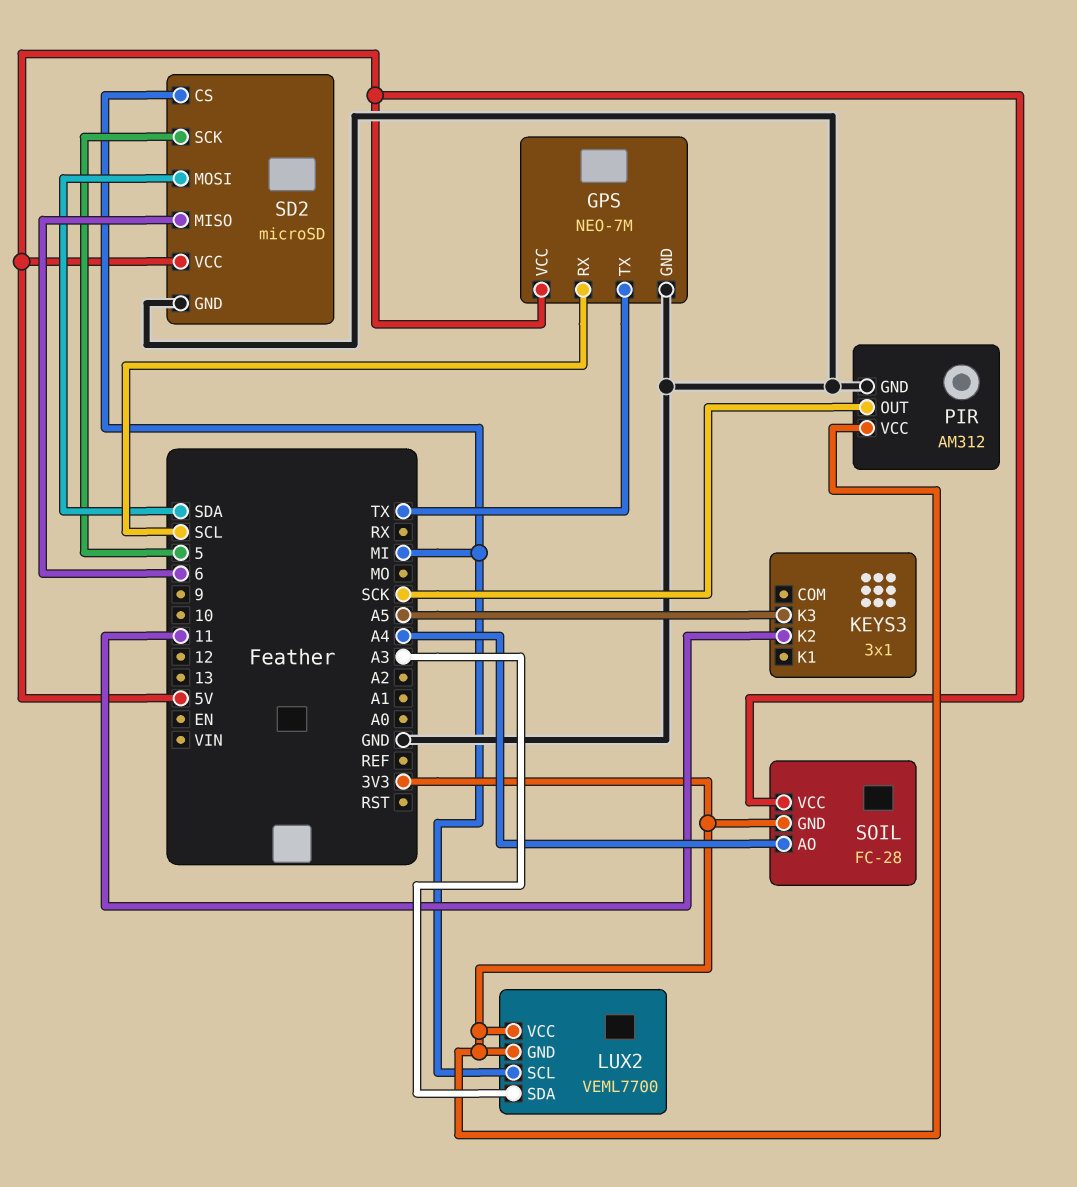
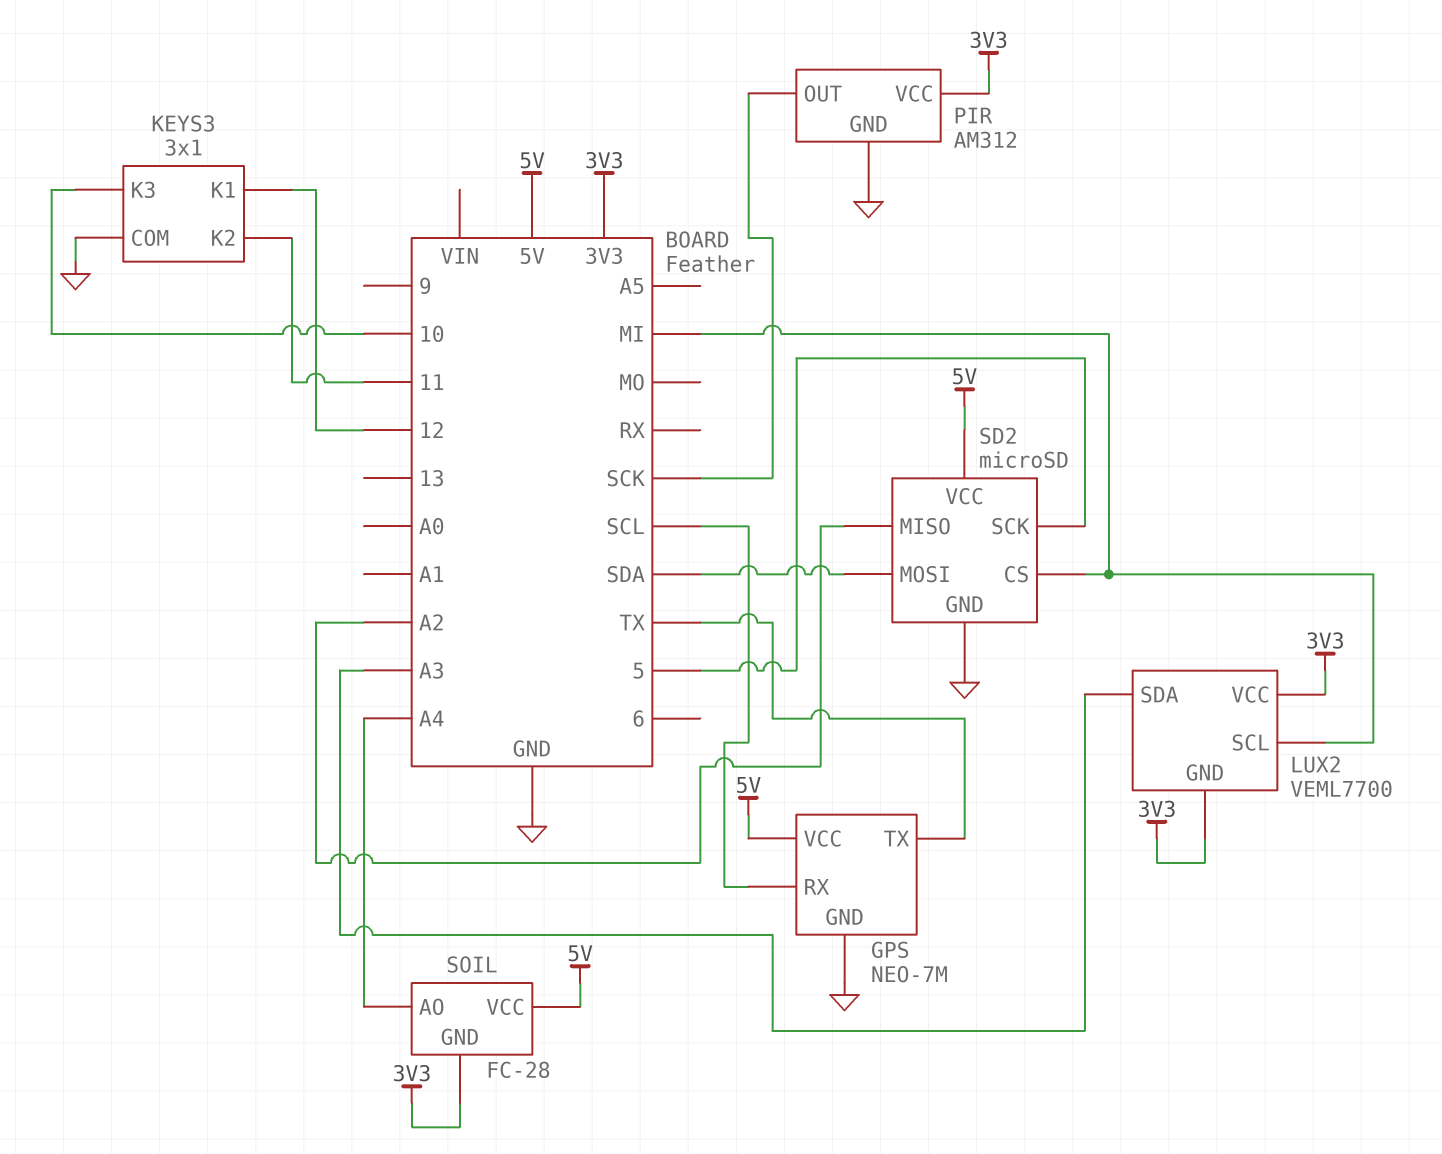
KEYS3 pin COM: none -> GND
KEYS3 pin K1: none -> 12
KEYS3 pin K3: A5 -> 10
SD2 pin MISO: 6 -> A2

